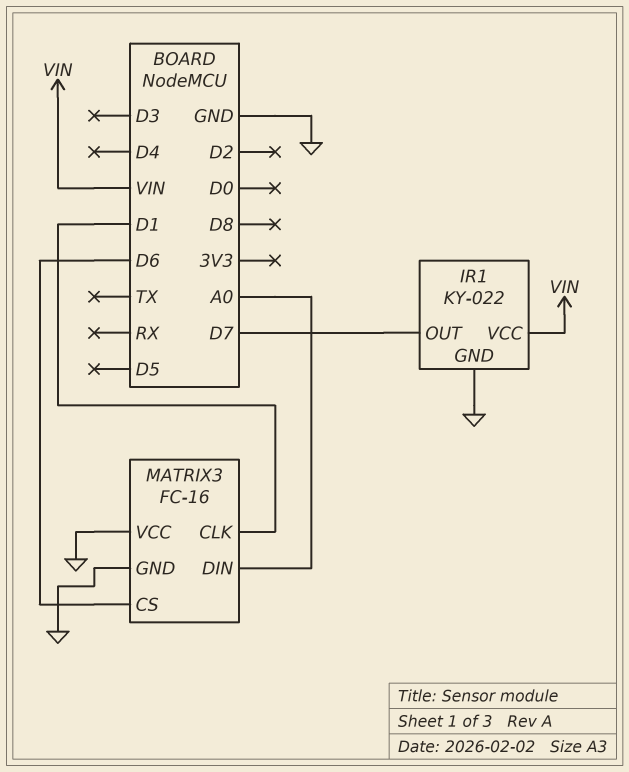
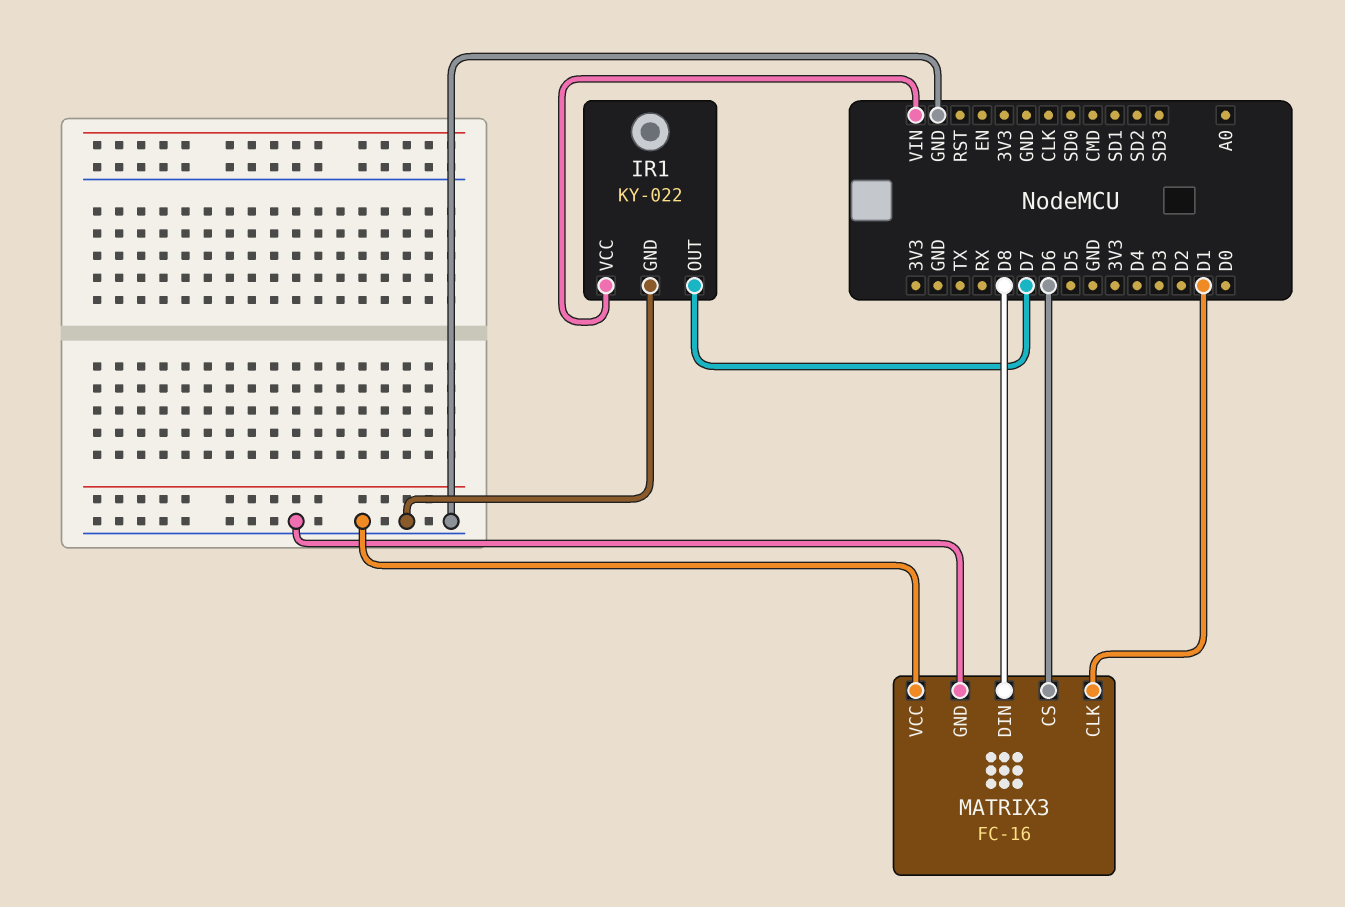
MATRIX3 pin DIN: A0 -> D8

